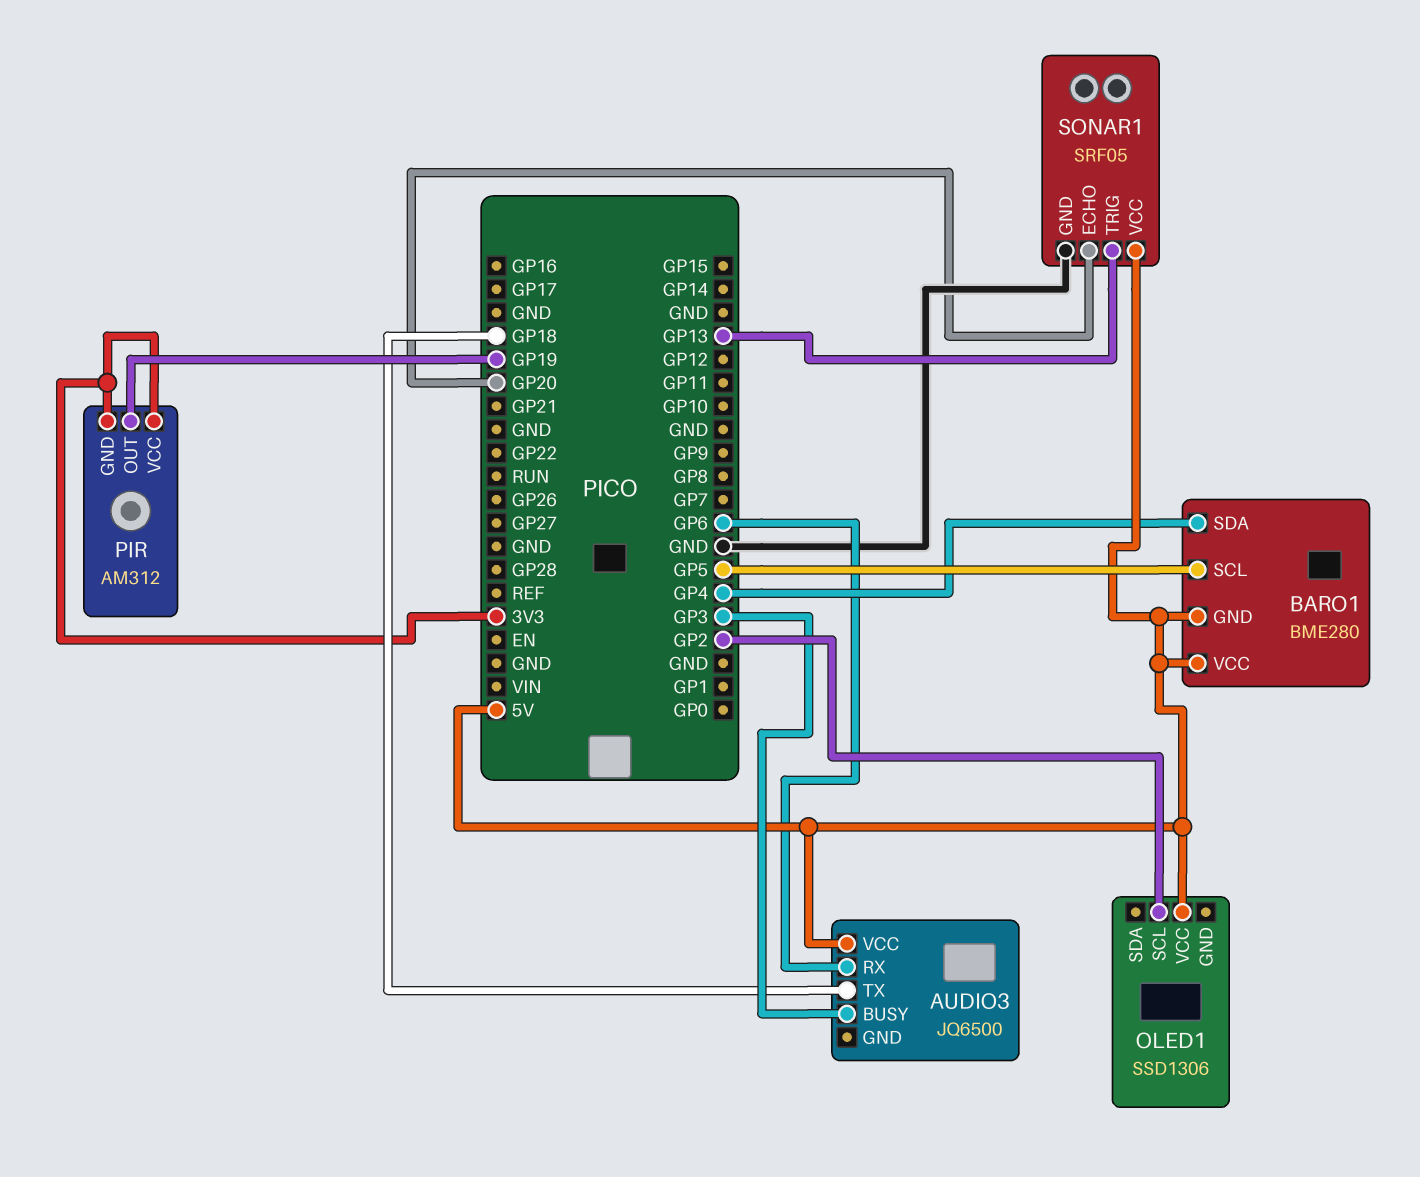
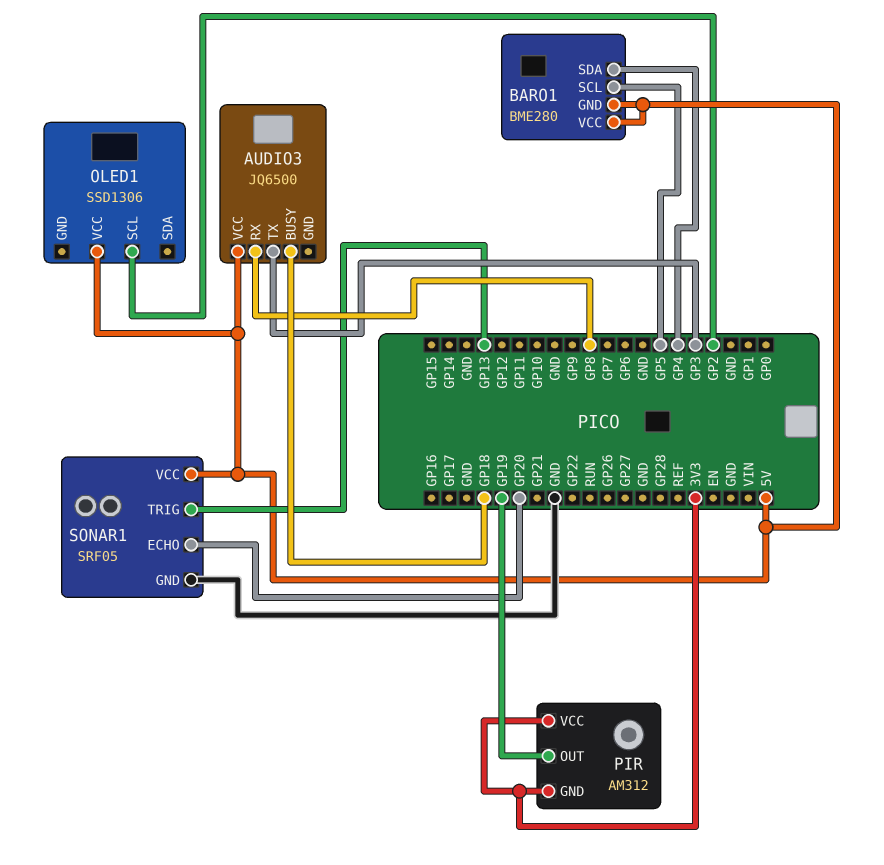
AUDIO3 pin BUSY: GP3 -> GP18
AUDIO3 pin RX: GP6 -> GP8
AUDIO3 pin TX: GP18 -> GP3

